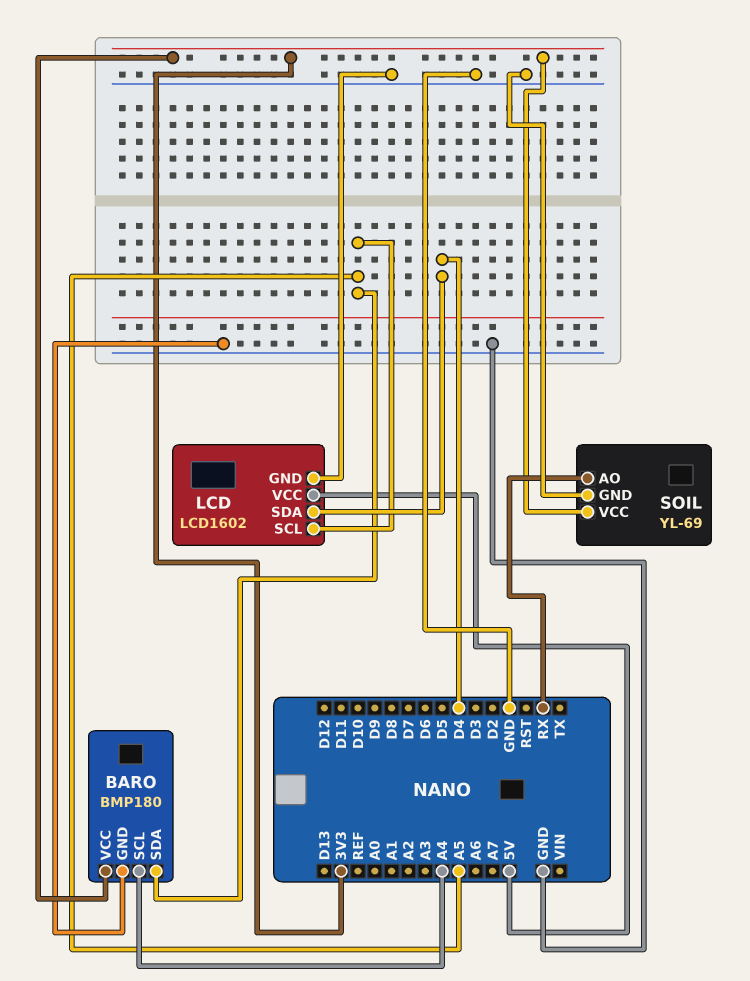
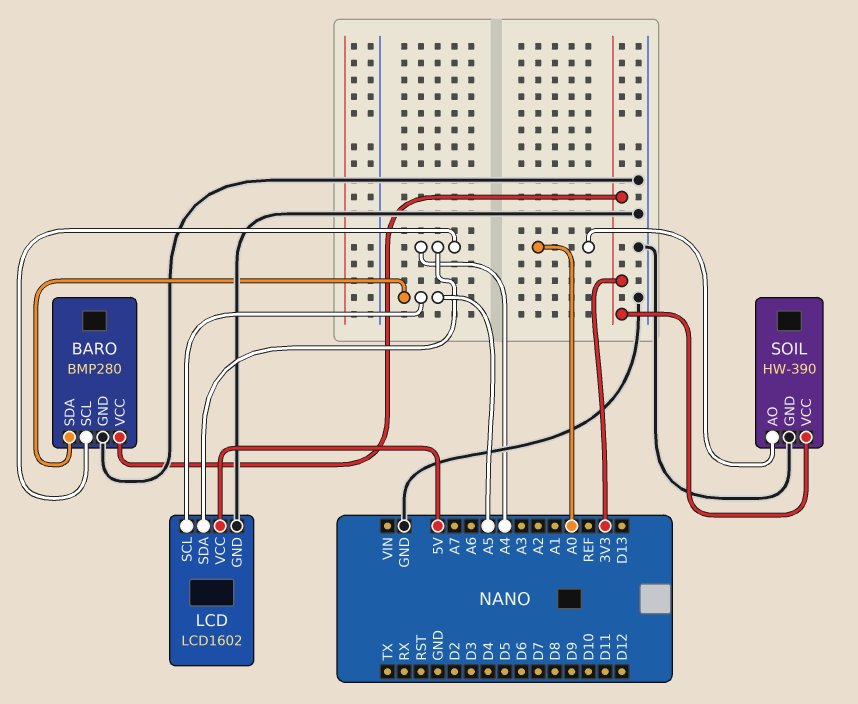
BARO: BMP180 -> BMP280
LCD pin SDA: D4 -> A4
SOIL: YL-69 -> HW-390
SOIL pin AO: RX -> A0

